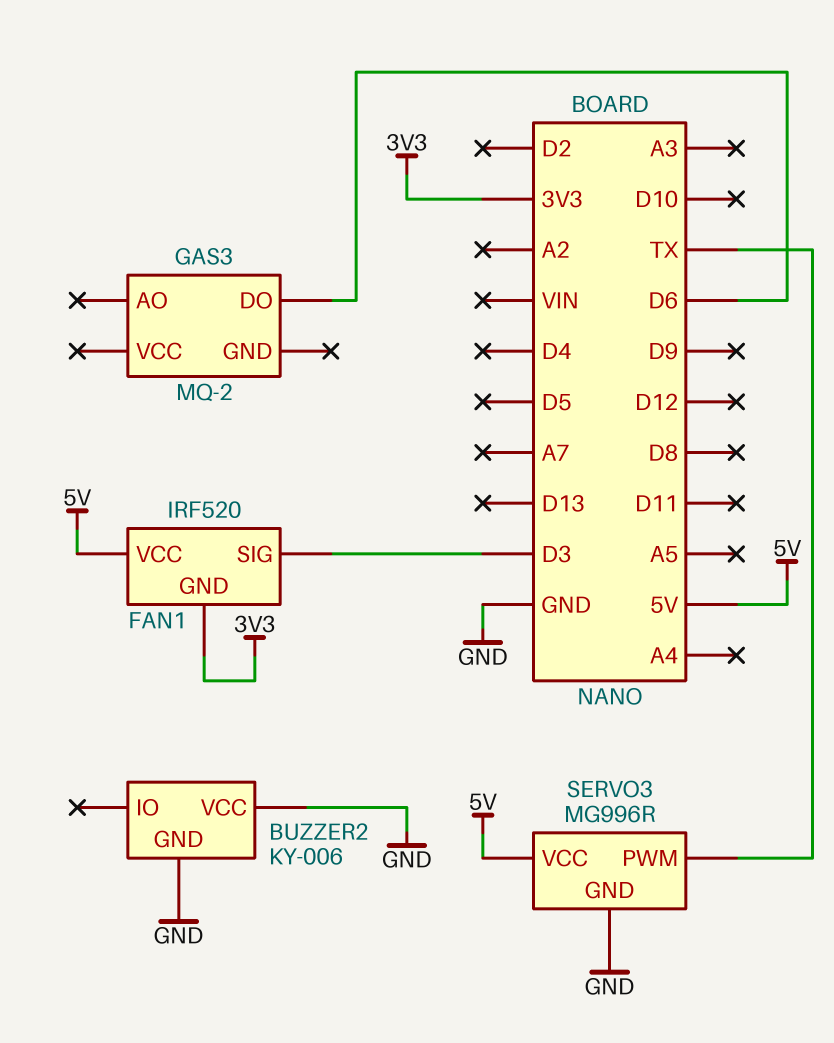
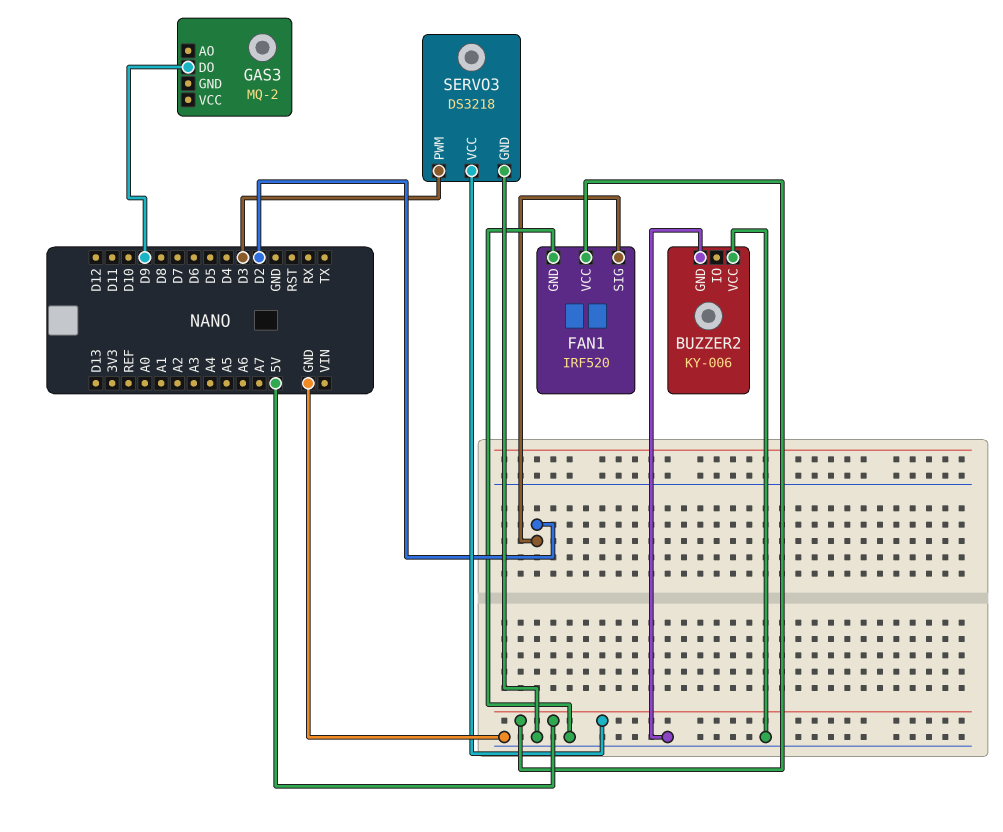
FAN1 pin GND: 3V3 -> GND
FAN1 pin SIG: D3 -> D2
GAS3 pin DO: D6 -> D9
SERVO3: MG996R -> DS3218
SERVO3 pin PWM: TX -> D3

